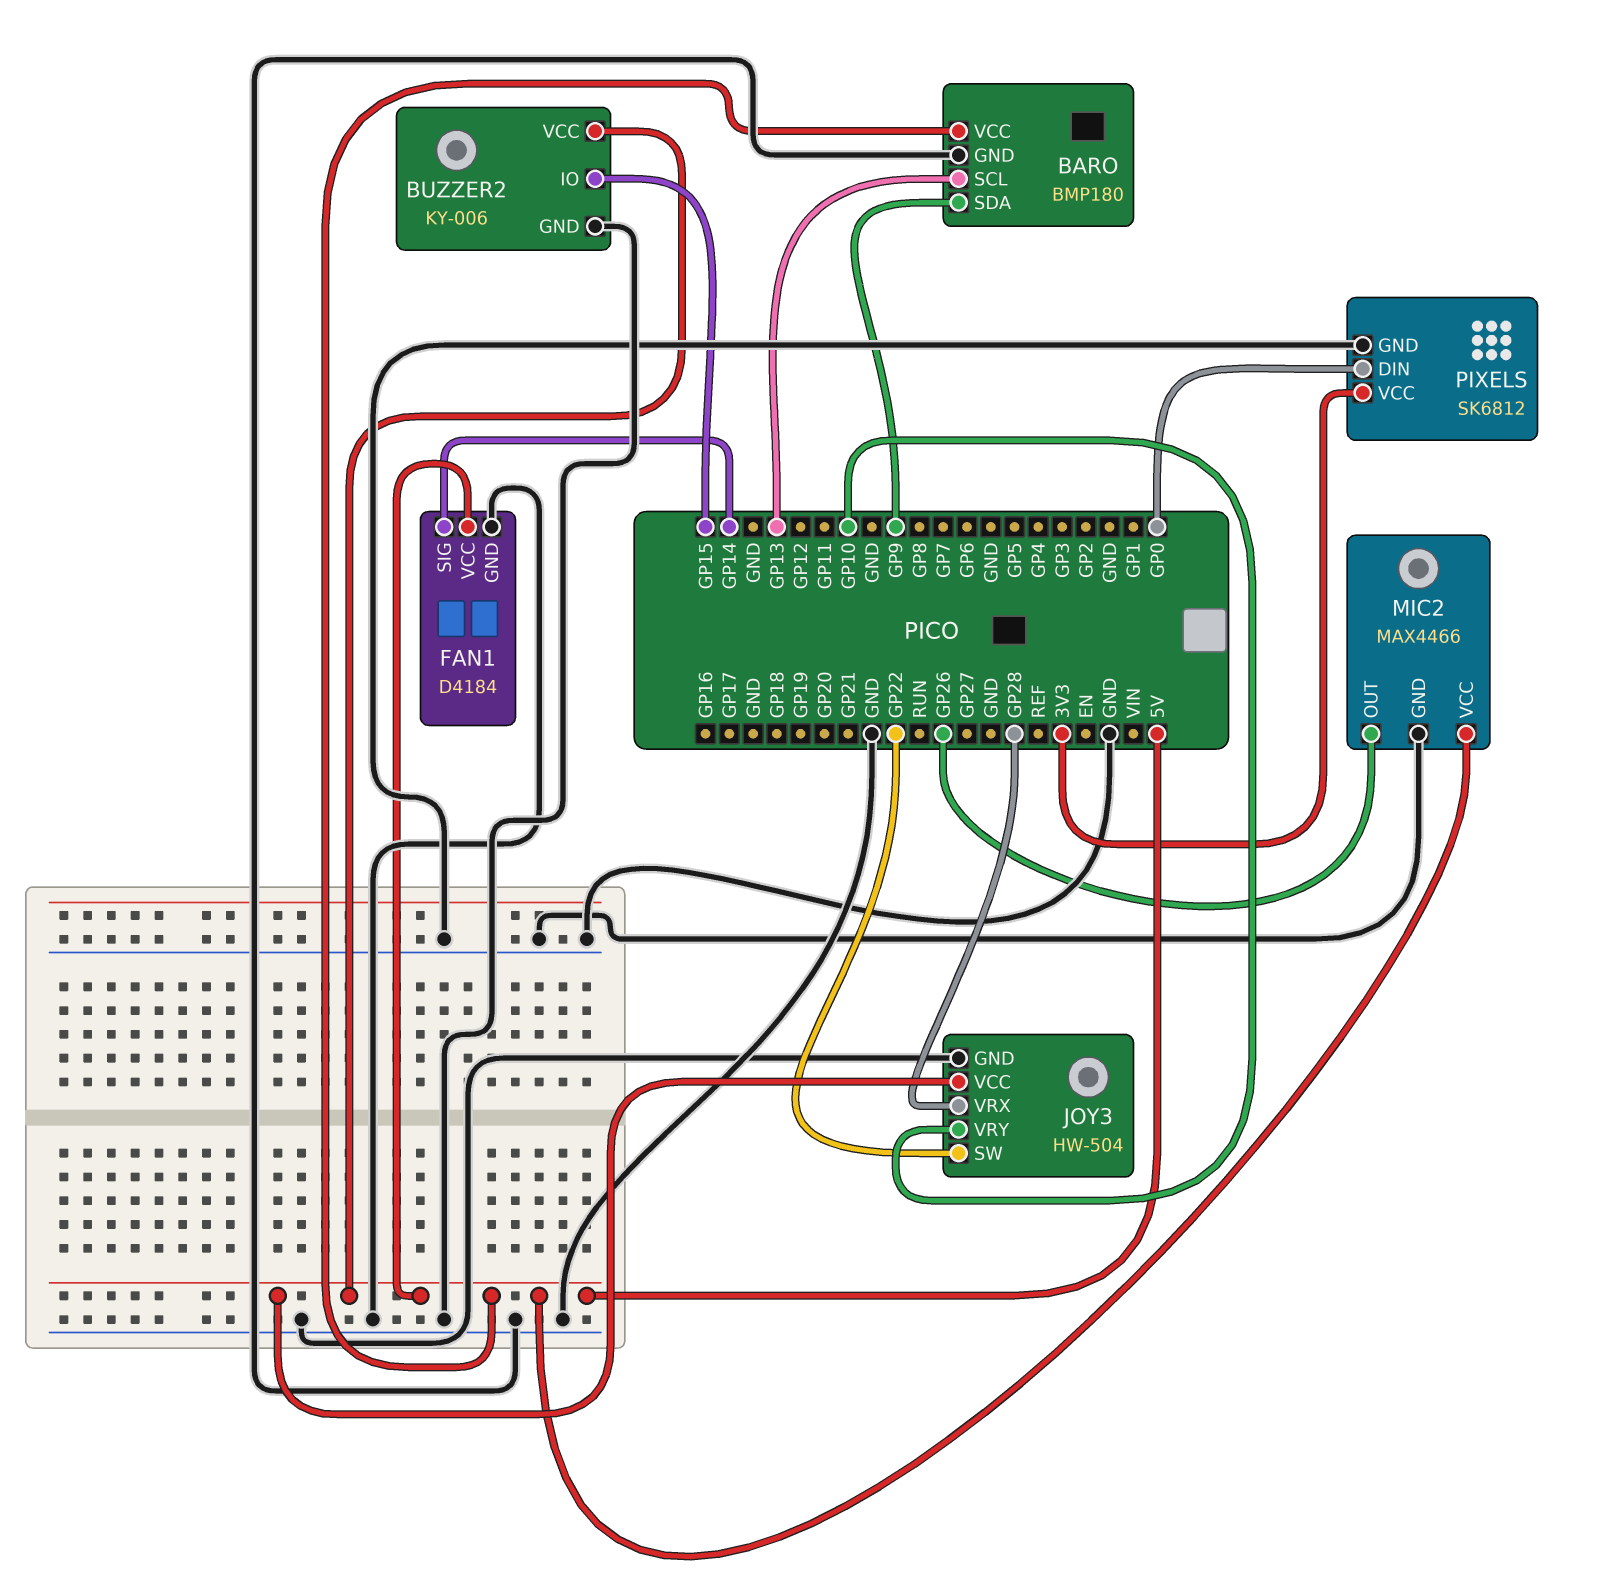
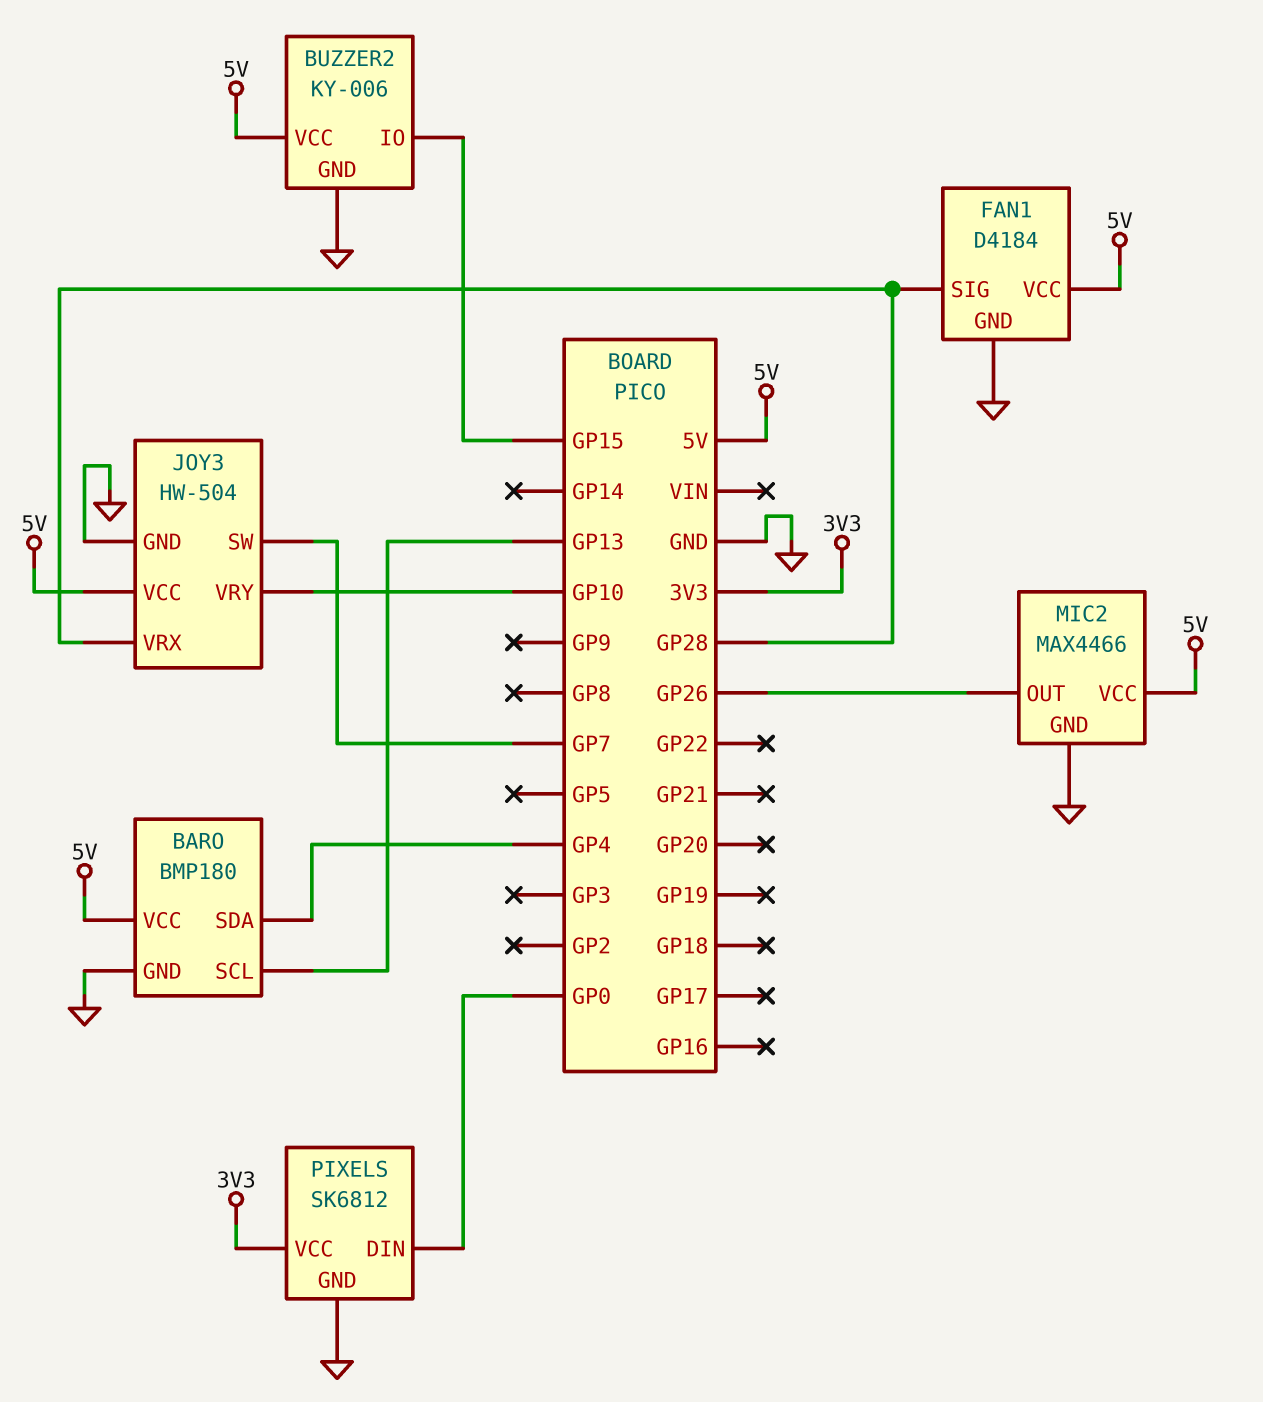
BARO pin SDA: GP9 -> GP4
FAN1 pin SIG: GP14 -> GP28
JOY3 pin SW: GP22 -> GP7

